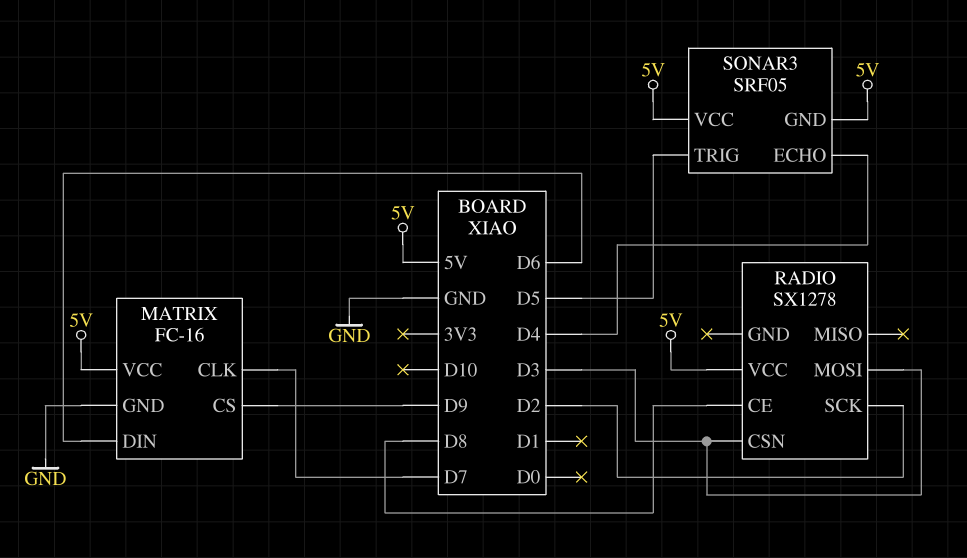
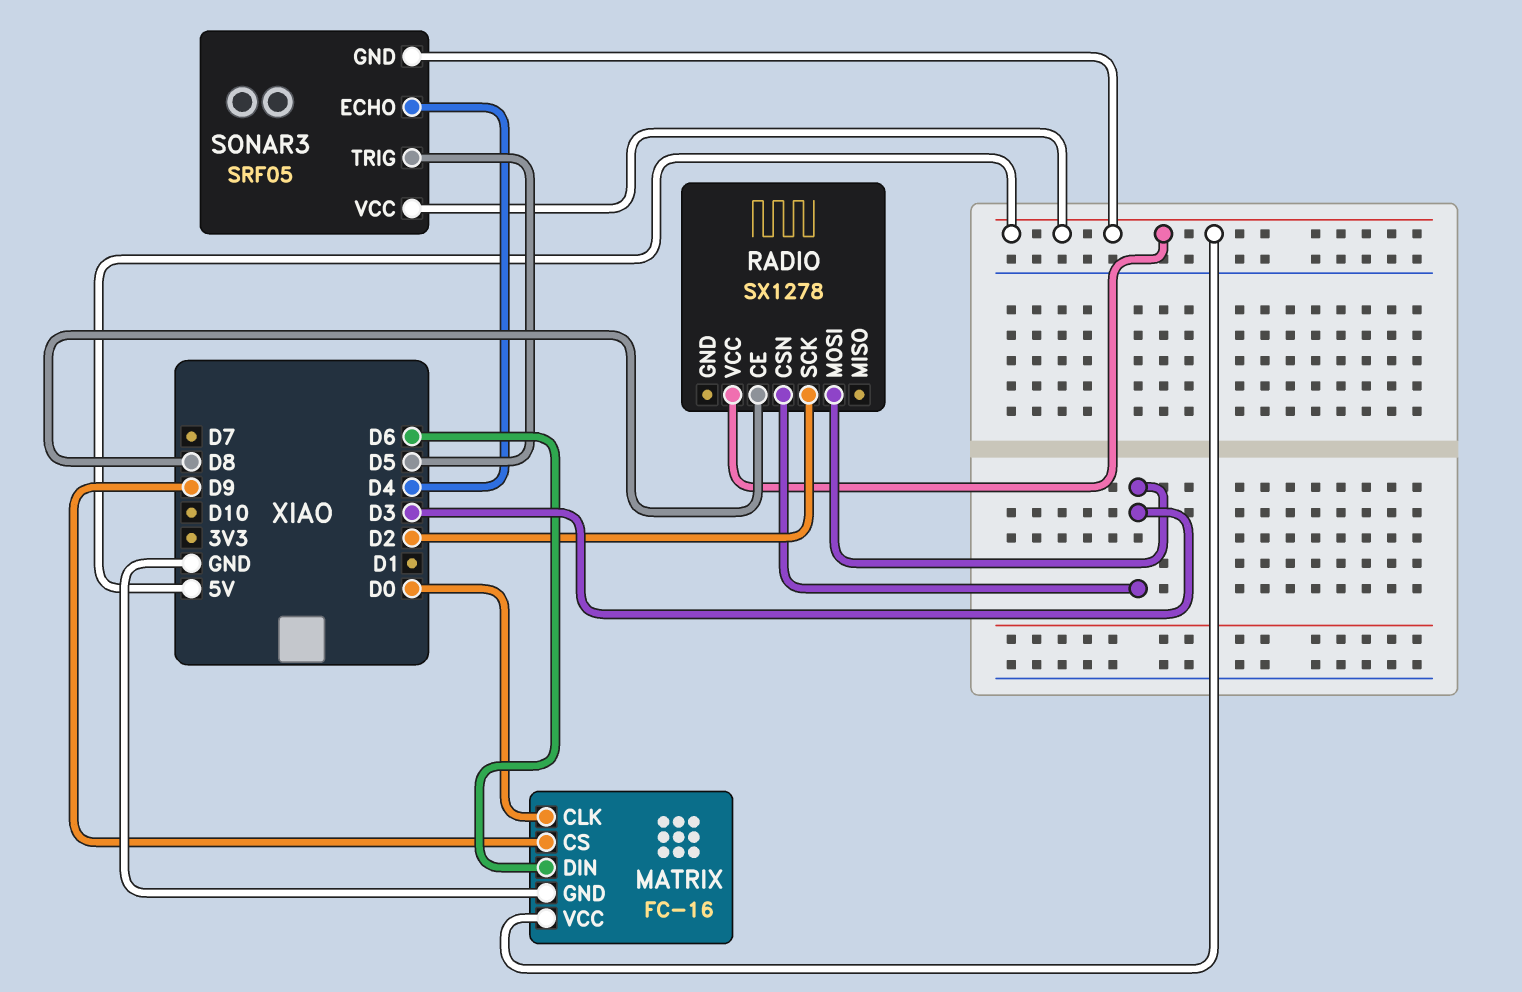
MATRIX pin CLK: D7 -> D0

